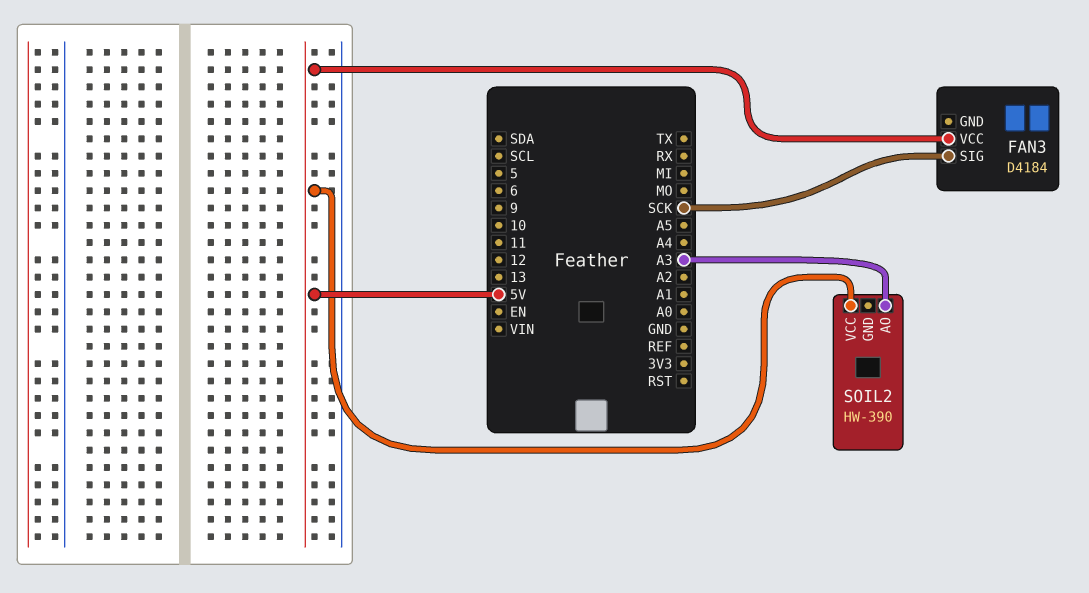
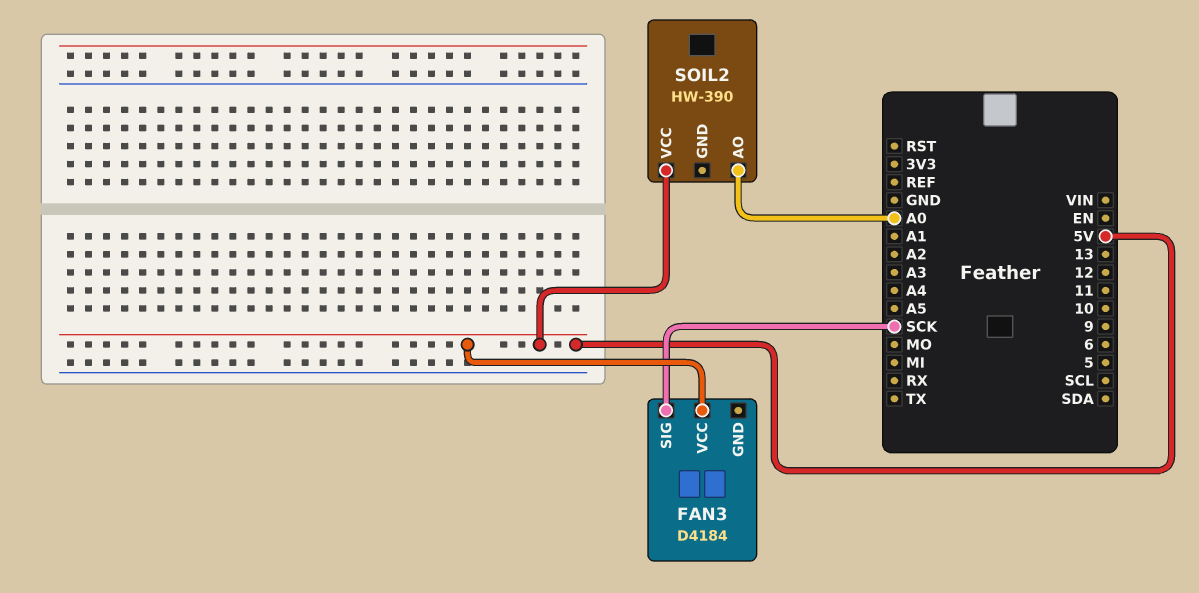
SOIL2 pin AO: A3 -> A0

